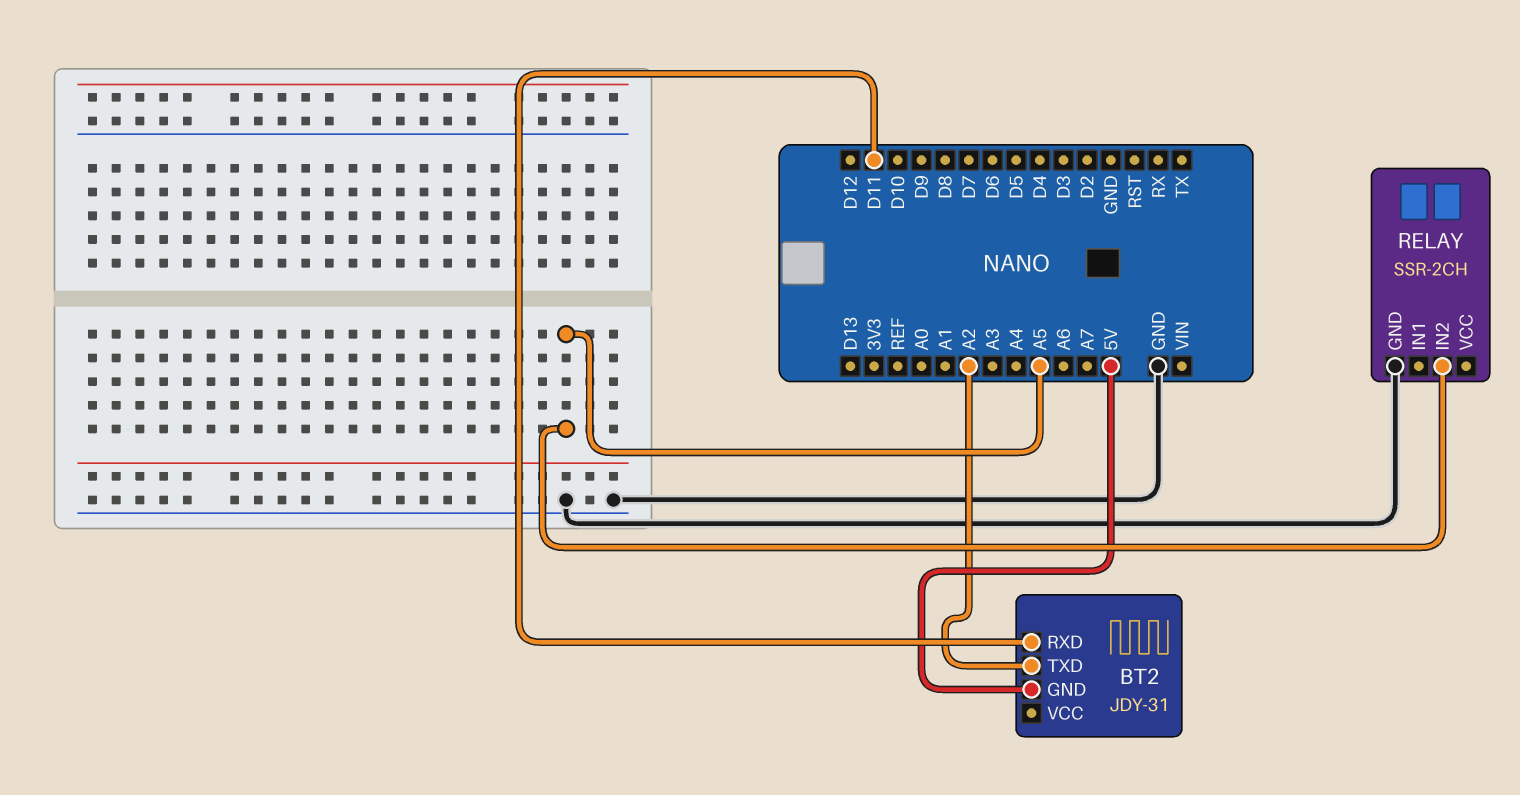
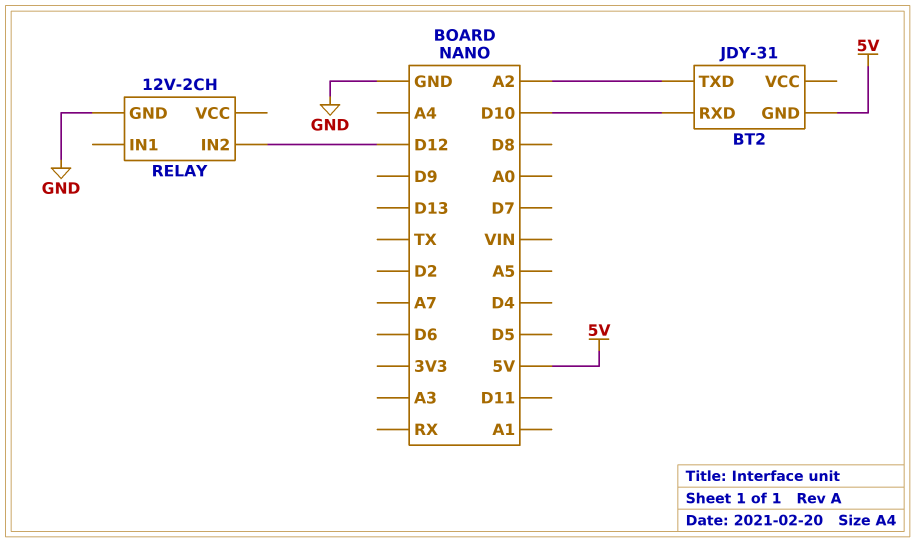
BT2 pin RXD: D11 -> D10
RELAY: SSR-2CH -> 12V-2CH
RELAY pin IN2: A5 -> D12

